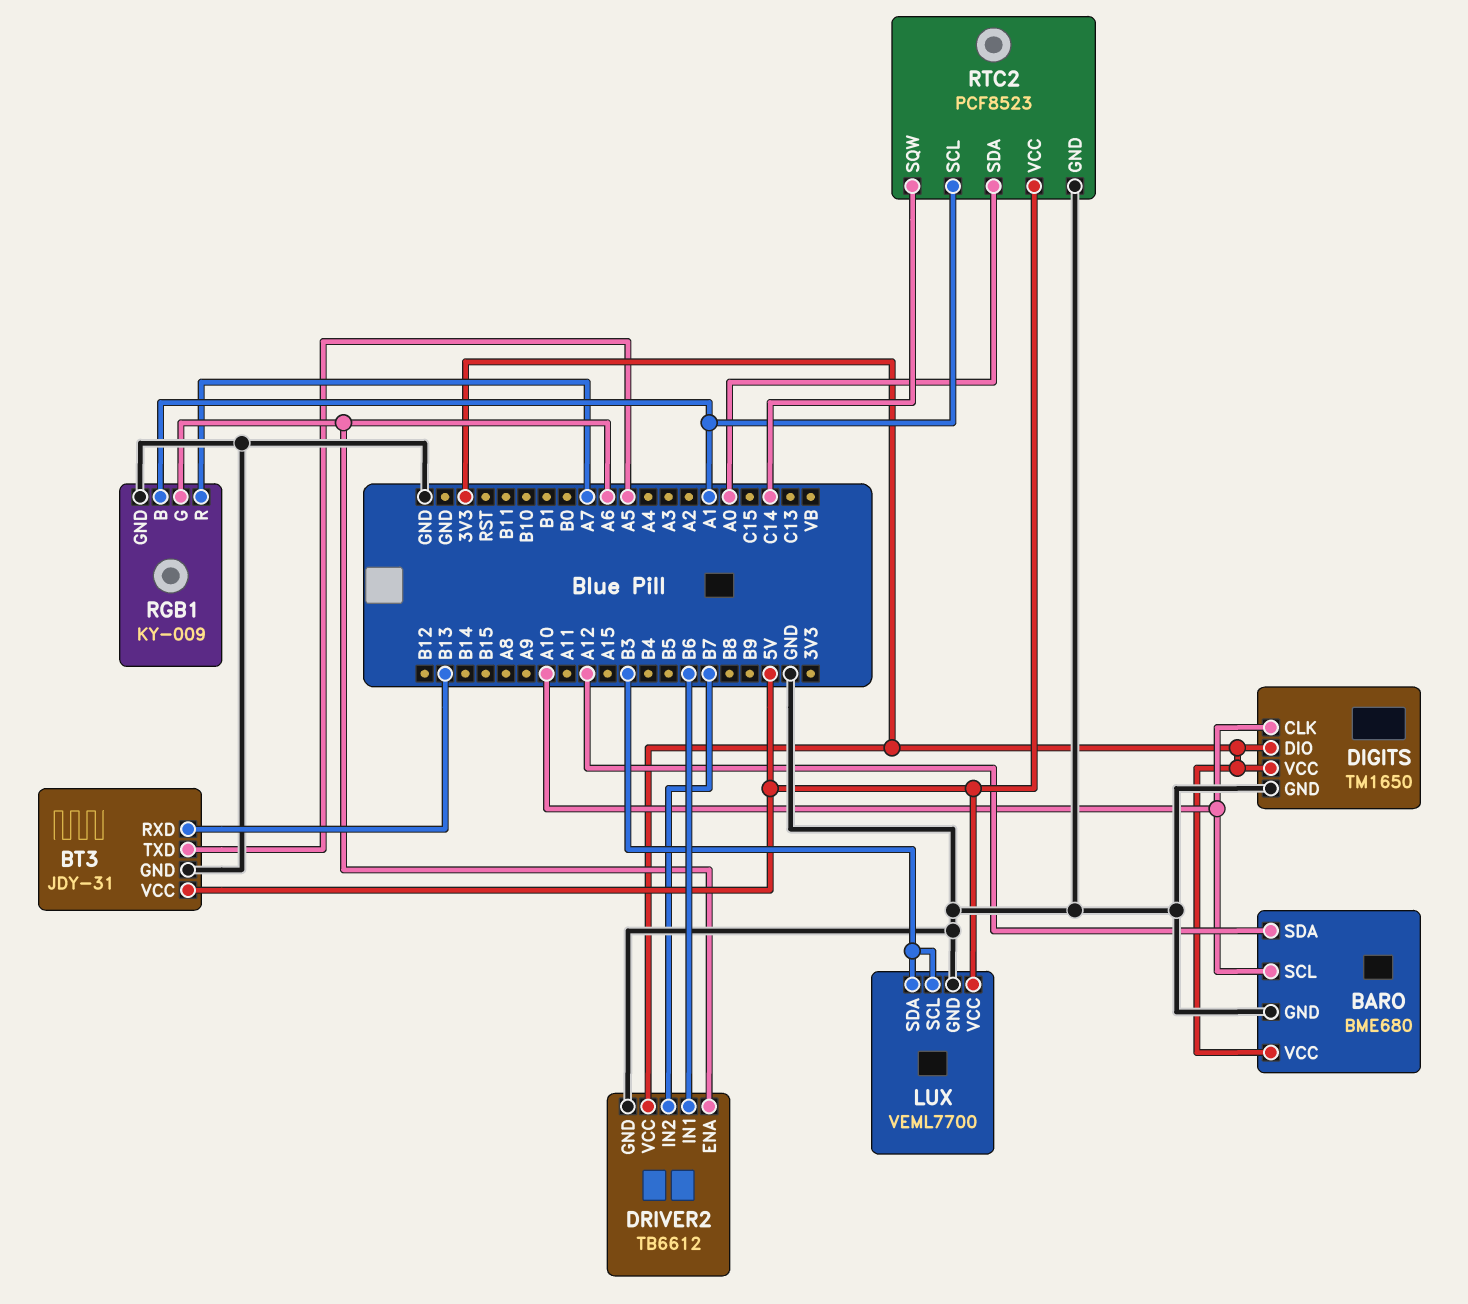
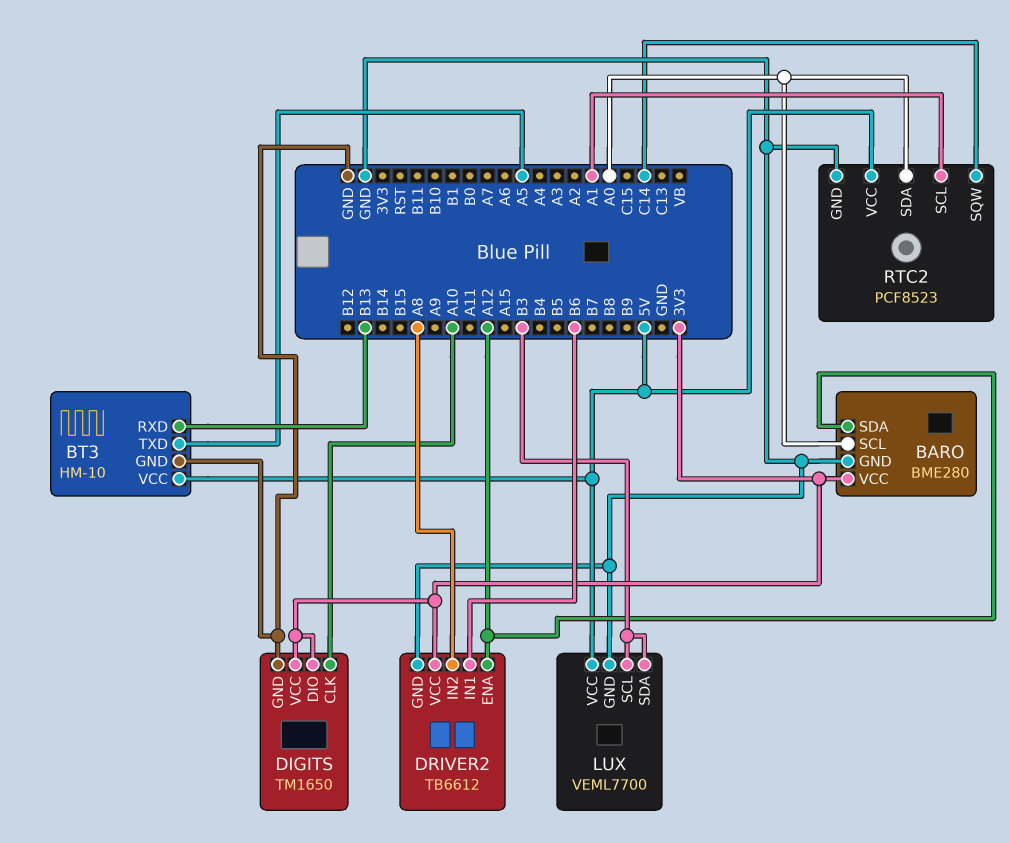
BARO: BME680 -> BME280
BARO pin SCL: A10 -> A0
BT3: JDY-31 -> HM-10
DRIVER2 pin ENA: A6 -> A12
DRIVER2 pin IN2: B7 -> A8
RGB1: KY-009 -> none
RGB1 pin B: A1 -> none
RGB1 pin G: A6 -> none
RGB1 pin GND: GND -> none
RGB1 pin R: A7 -> none

